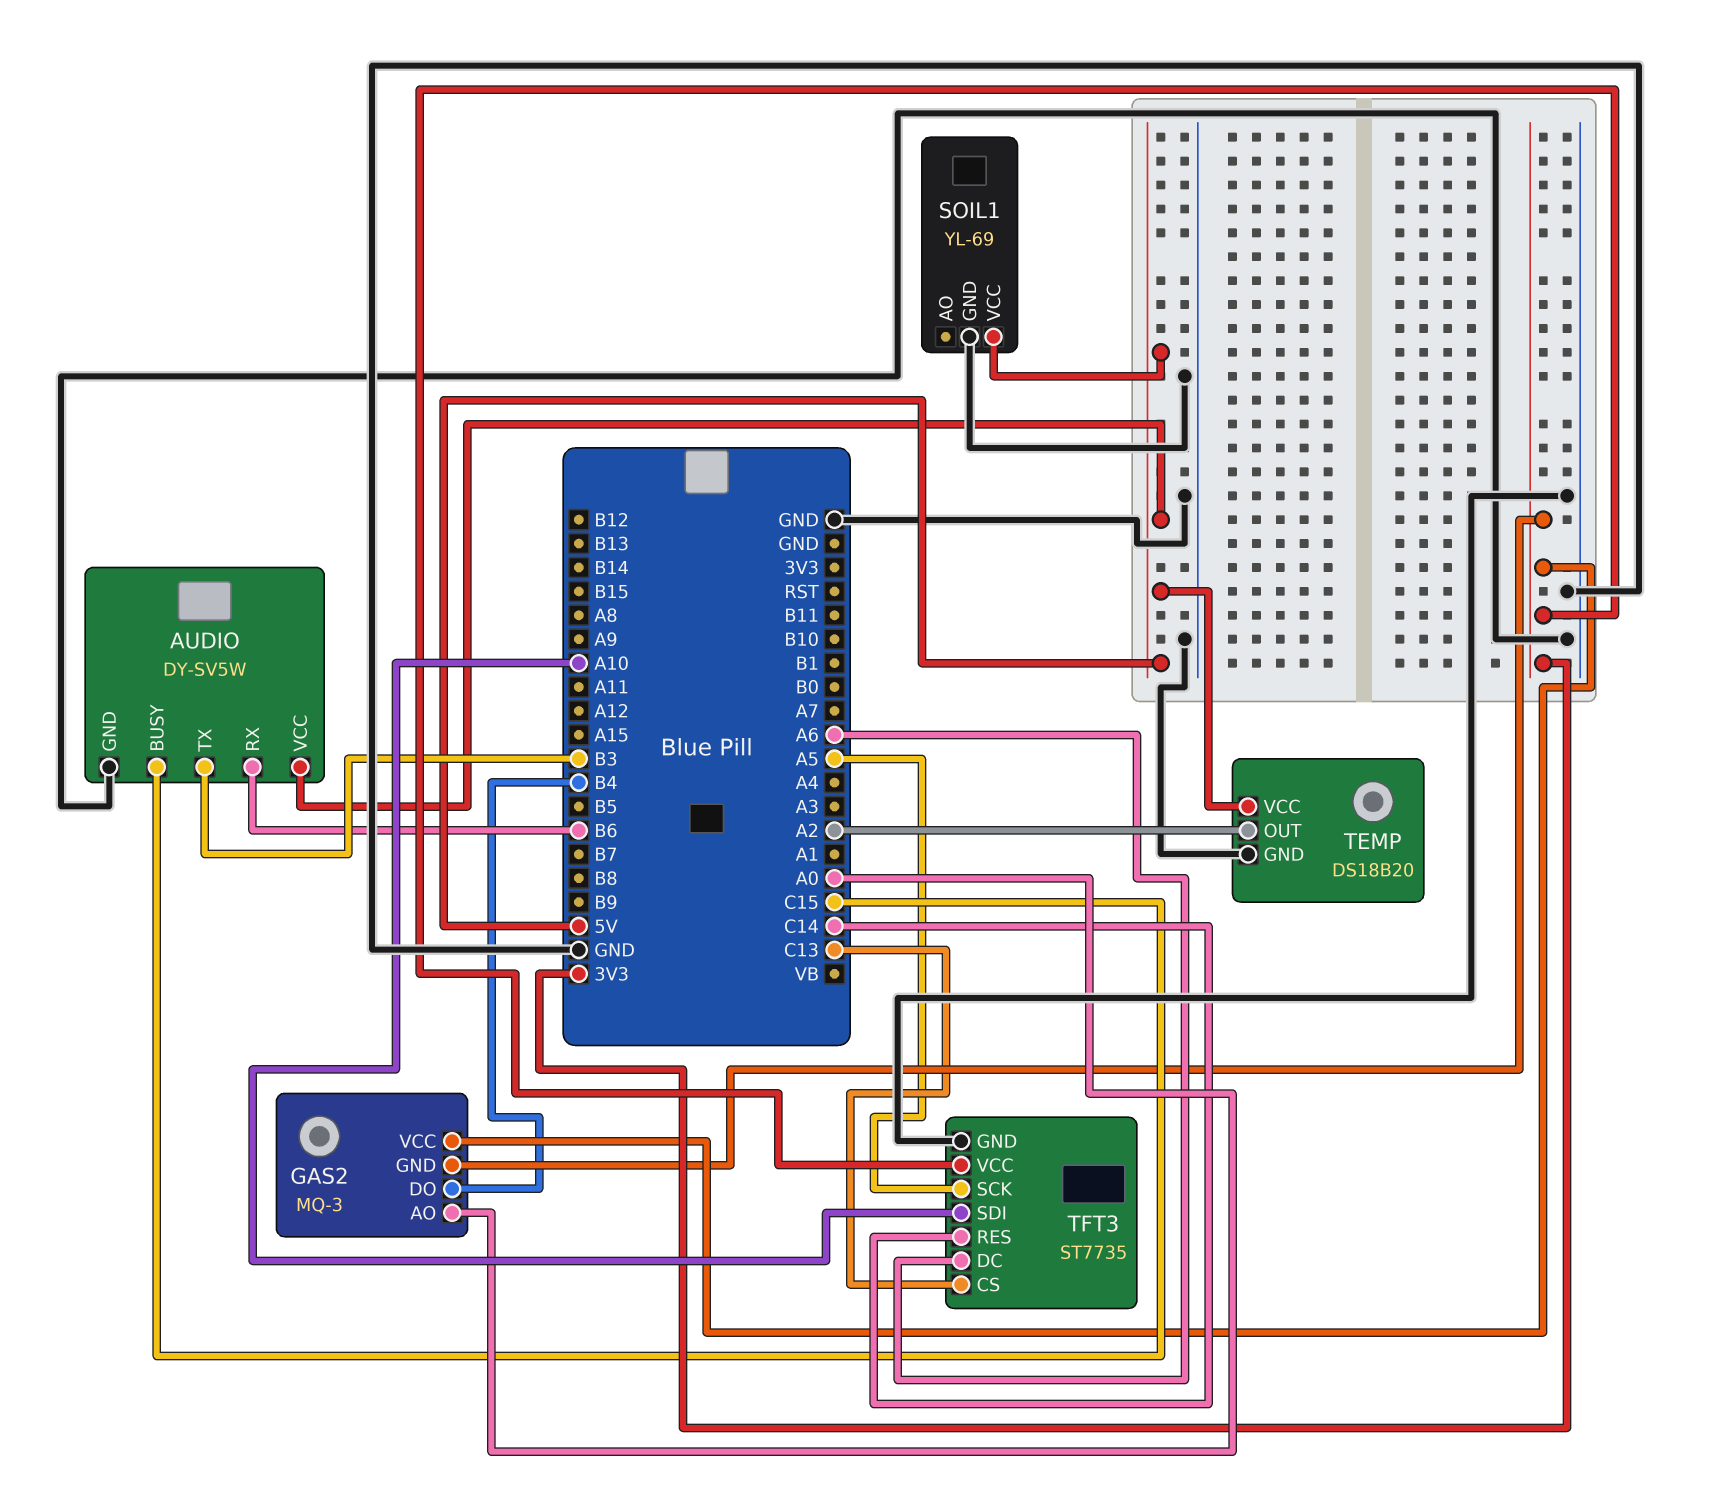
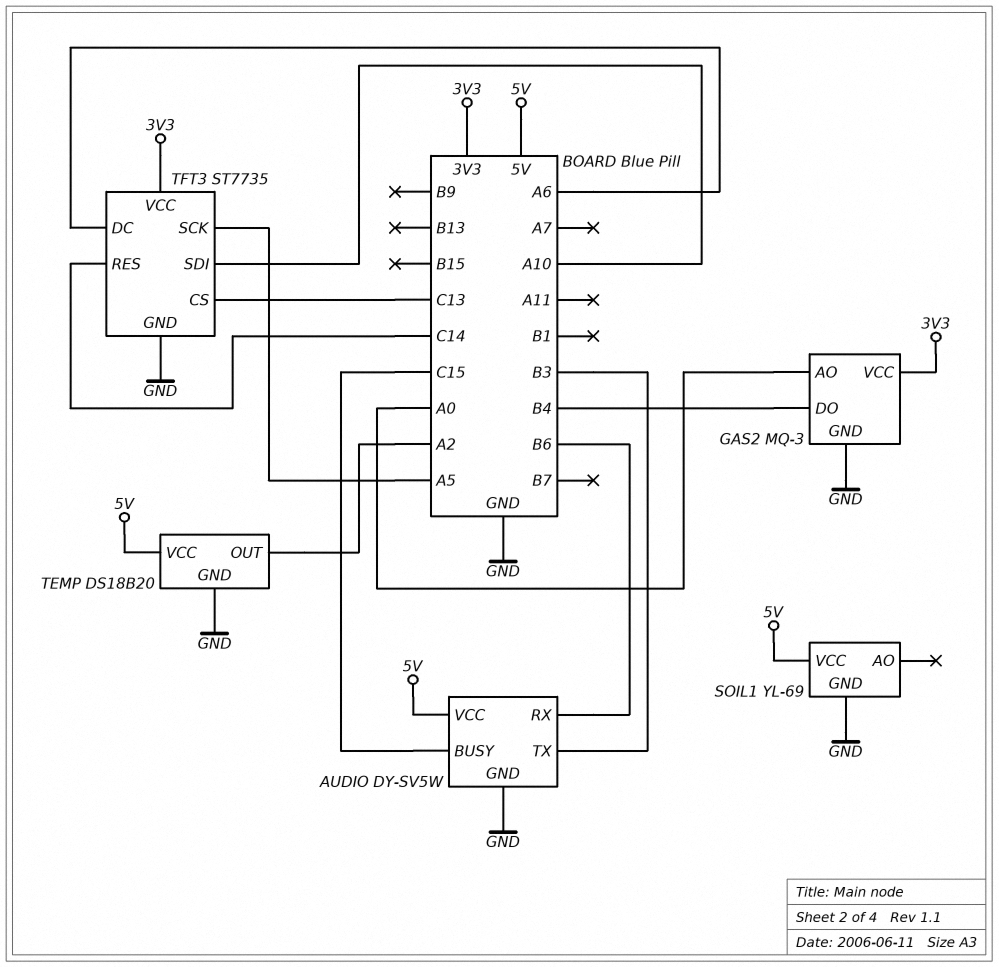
GAS2 pin GND: 3V3 -> GND

